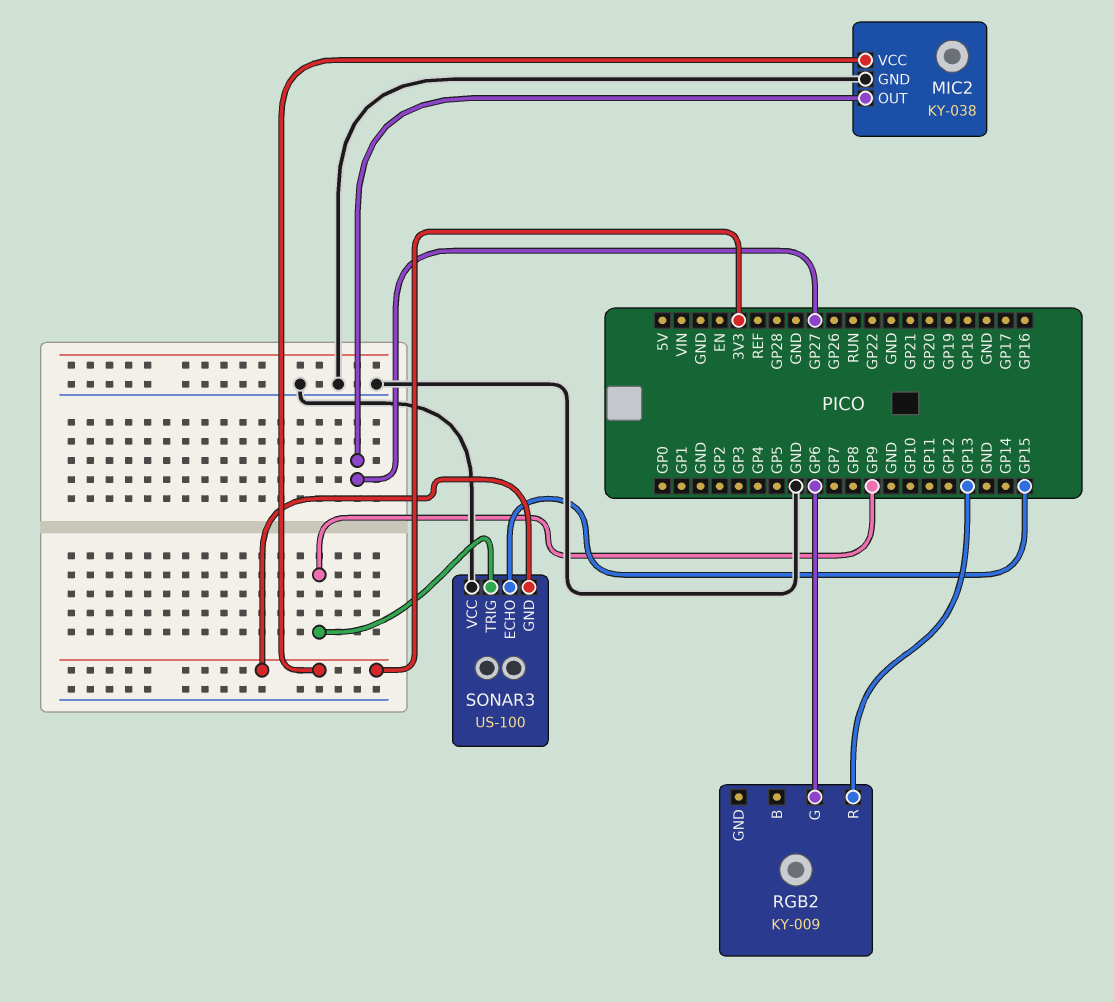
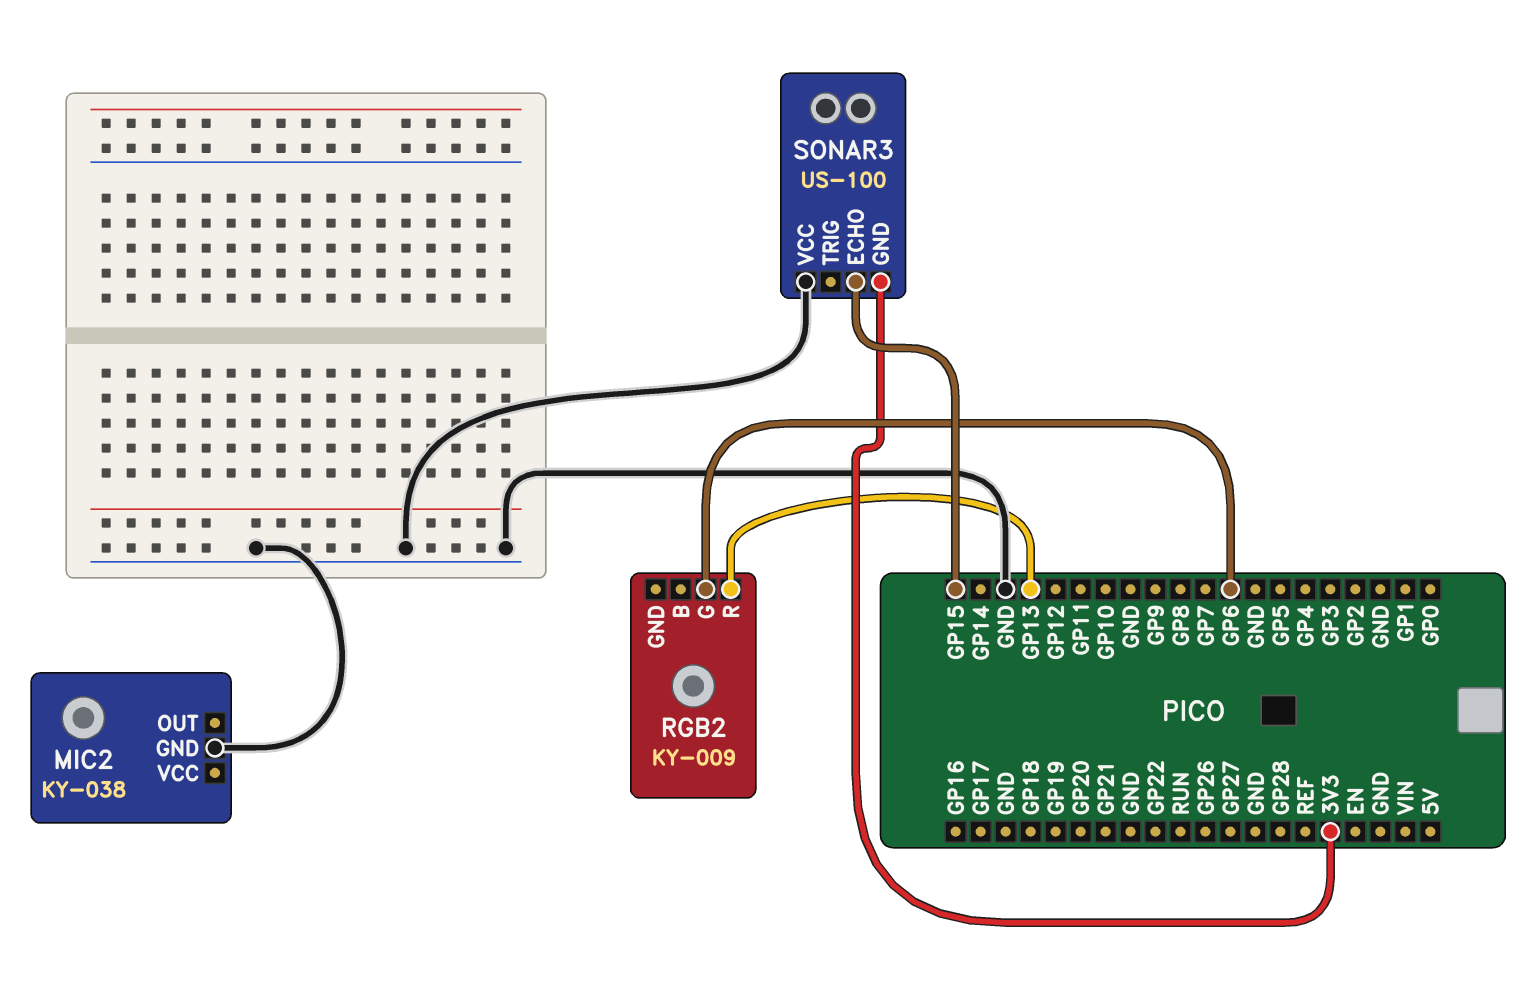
MIC2 pin OUT: GP27 -> none
MIC2 pin VCC: 3V3 -> none
SONAR3 pin TRIG: GP9 -> none

